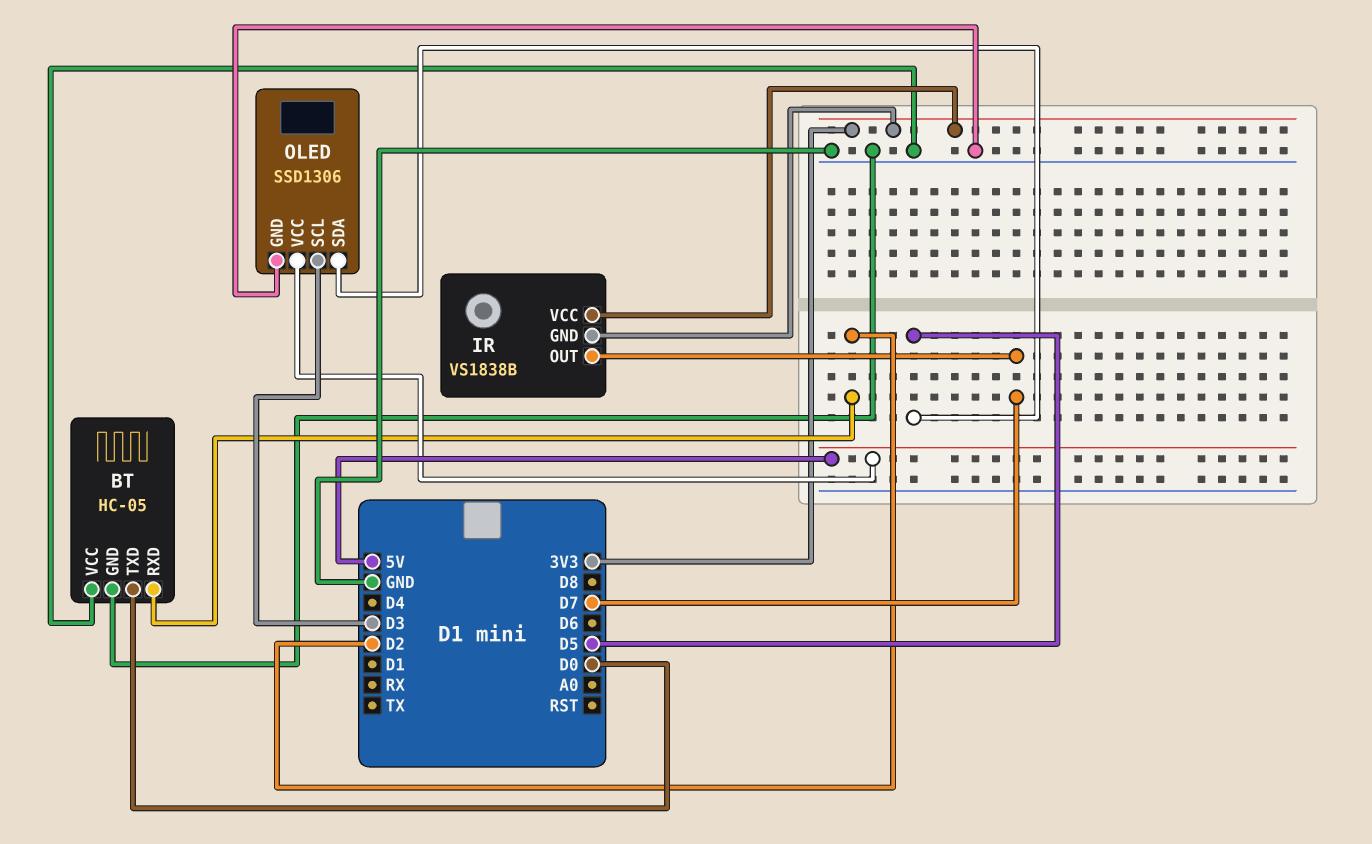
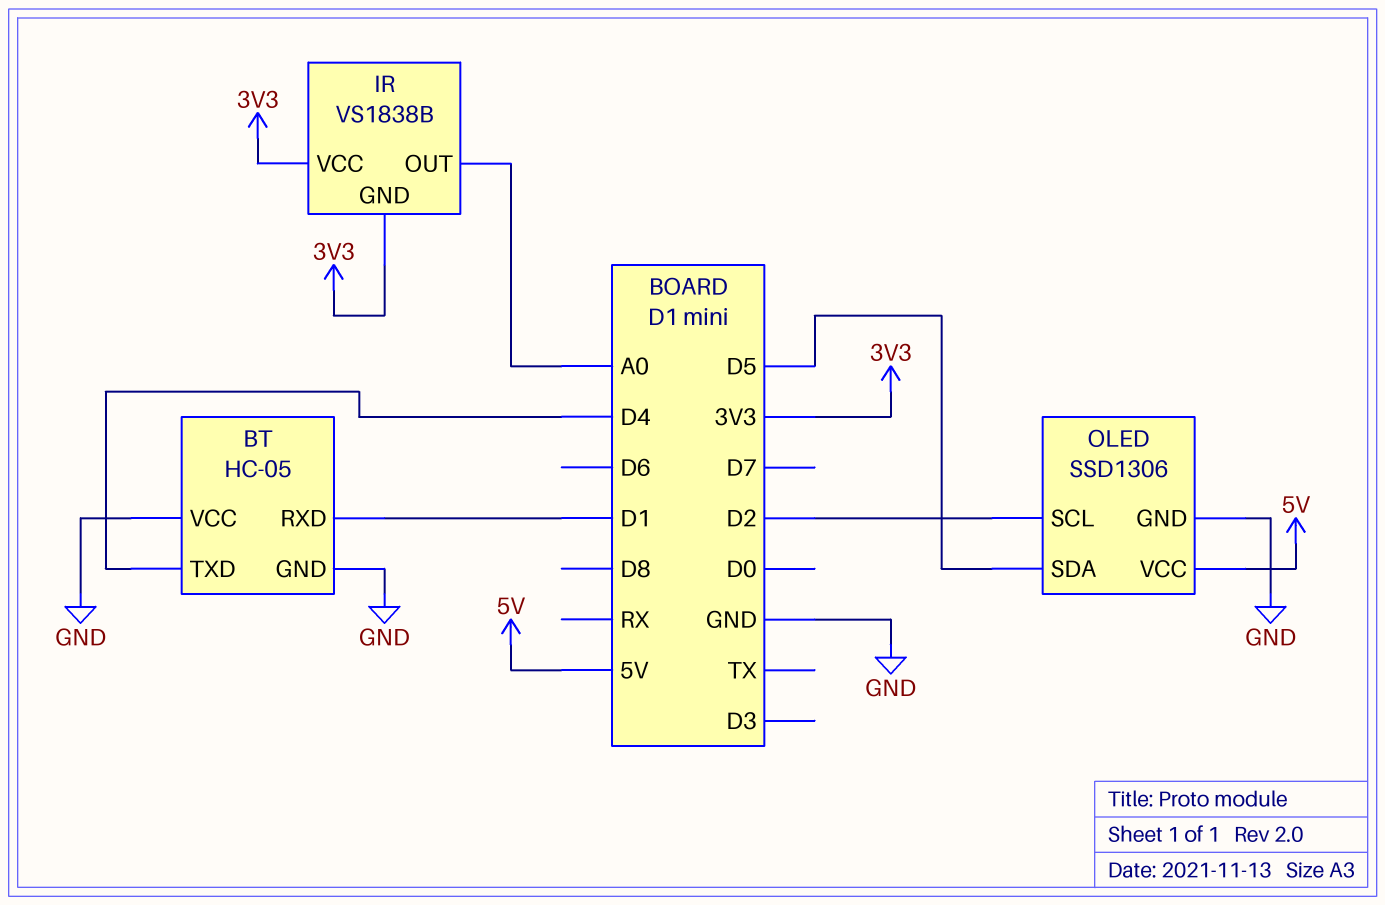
BT pin RXD: D2 -> D1
BT pin TXD: D0 -> D4
IR pin OUT: D7 -> A0
OLED pin SCL: D3 -> D2

